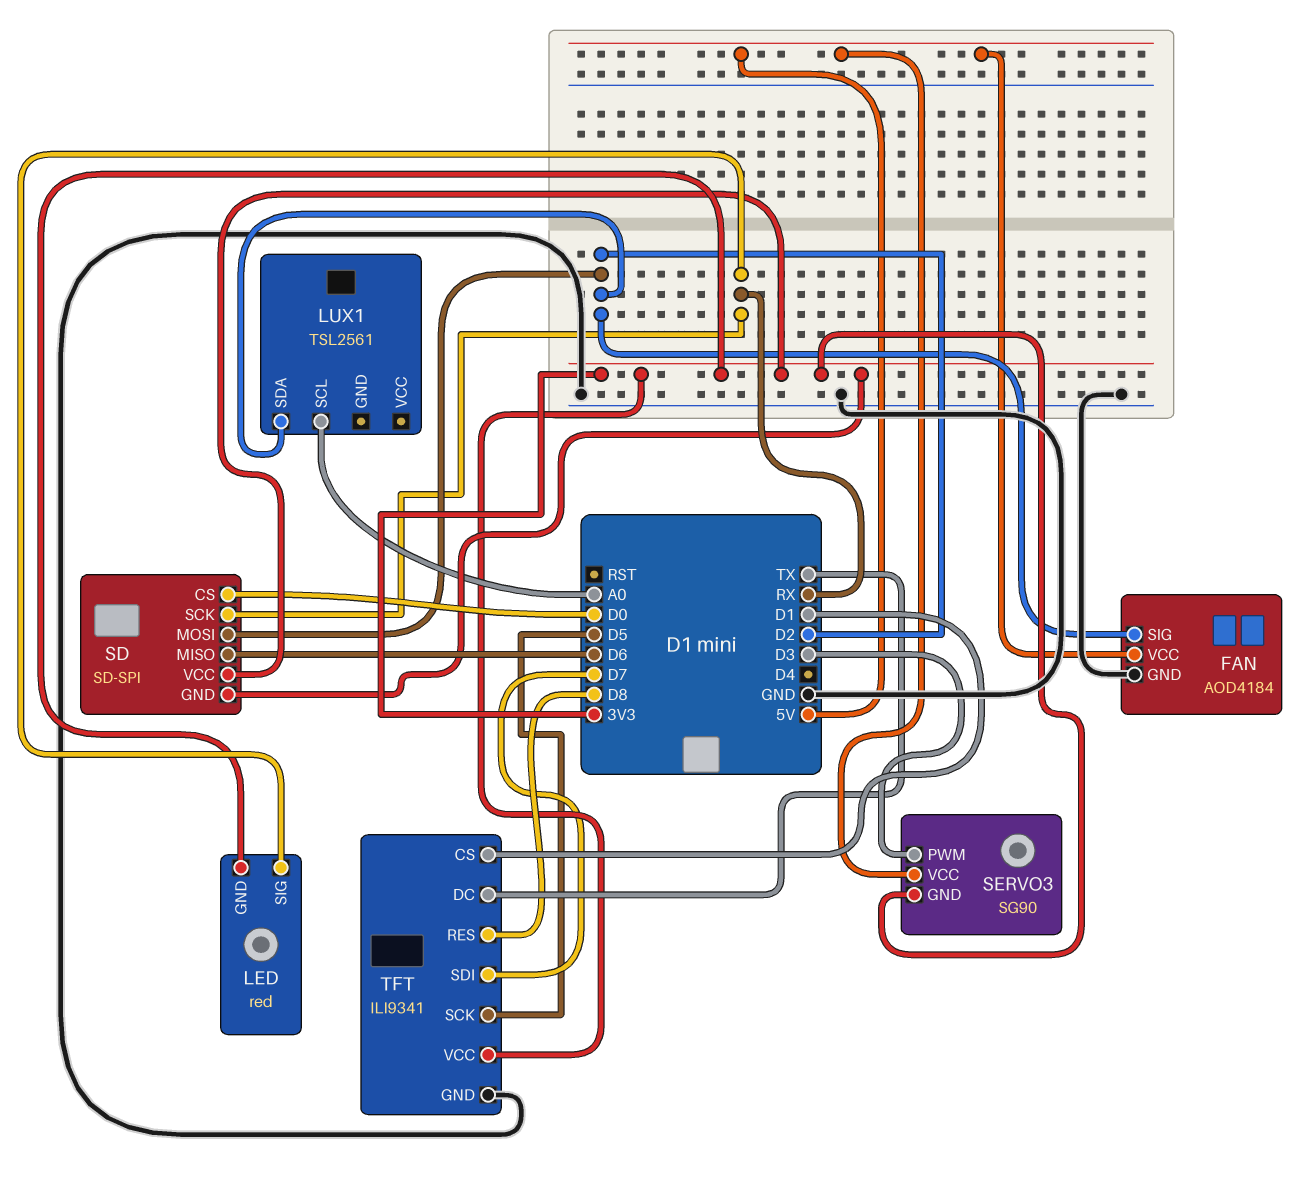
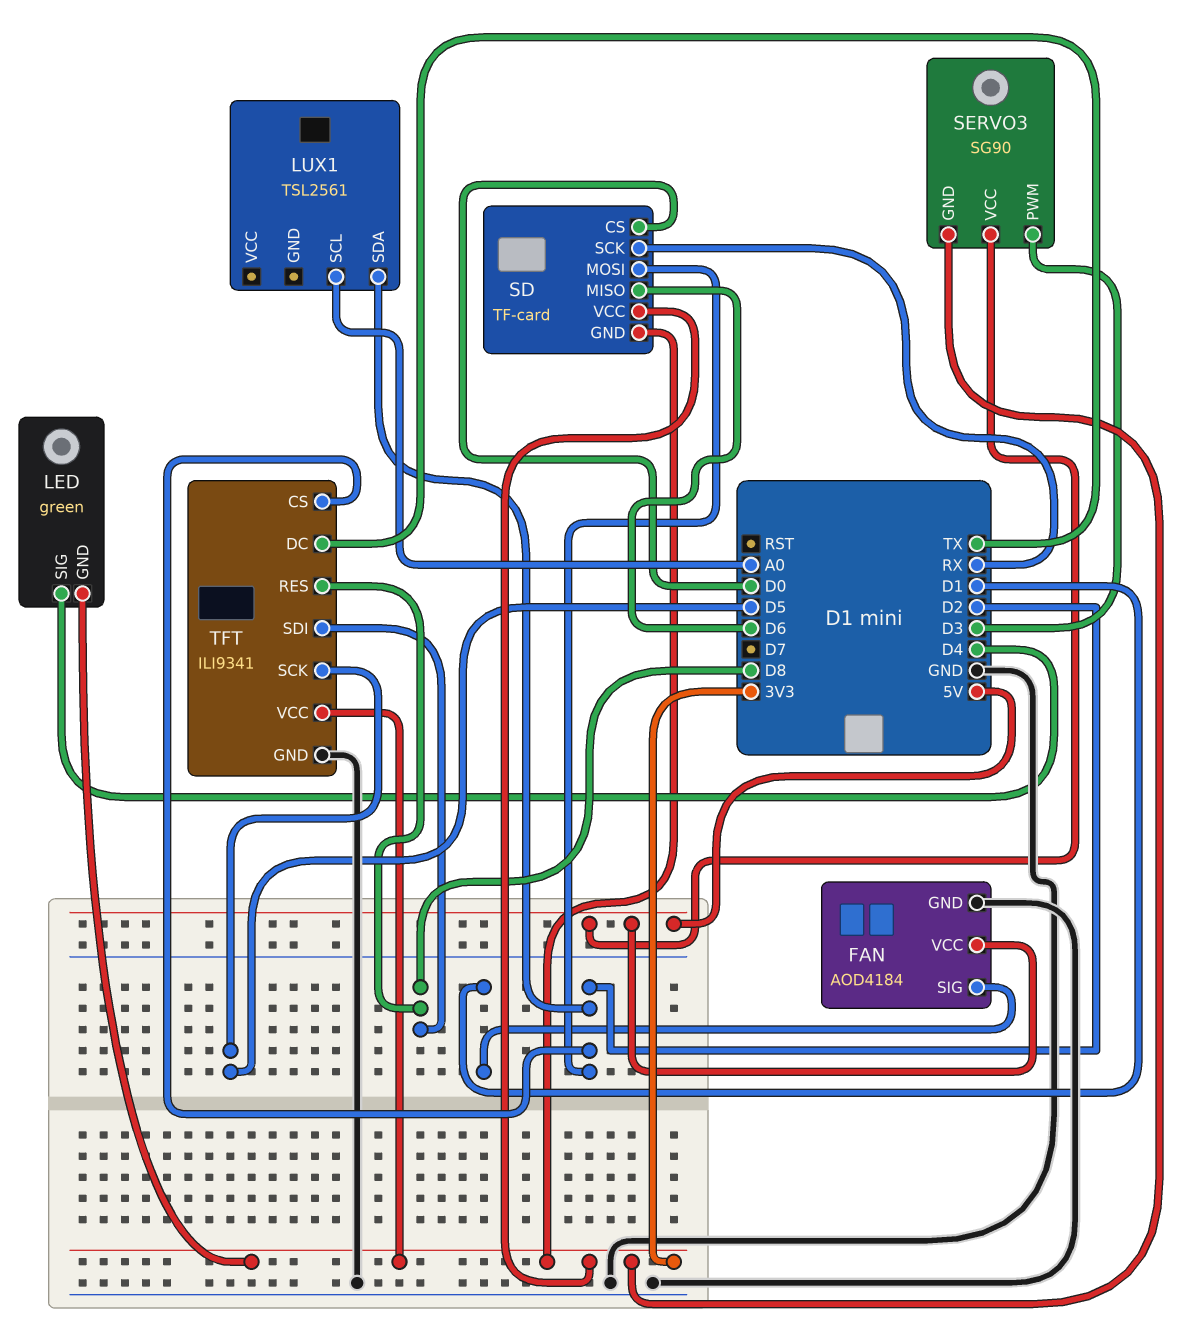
FAN pin SIG: D2 -> D1
LED: red -> green
LED pin SIG: RX -> D4
SD: SD-SPI -> TF-card
TFT pin CS: D1 -> D2
TFT pin SDI: D7 -> D8

